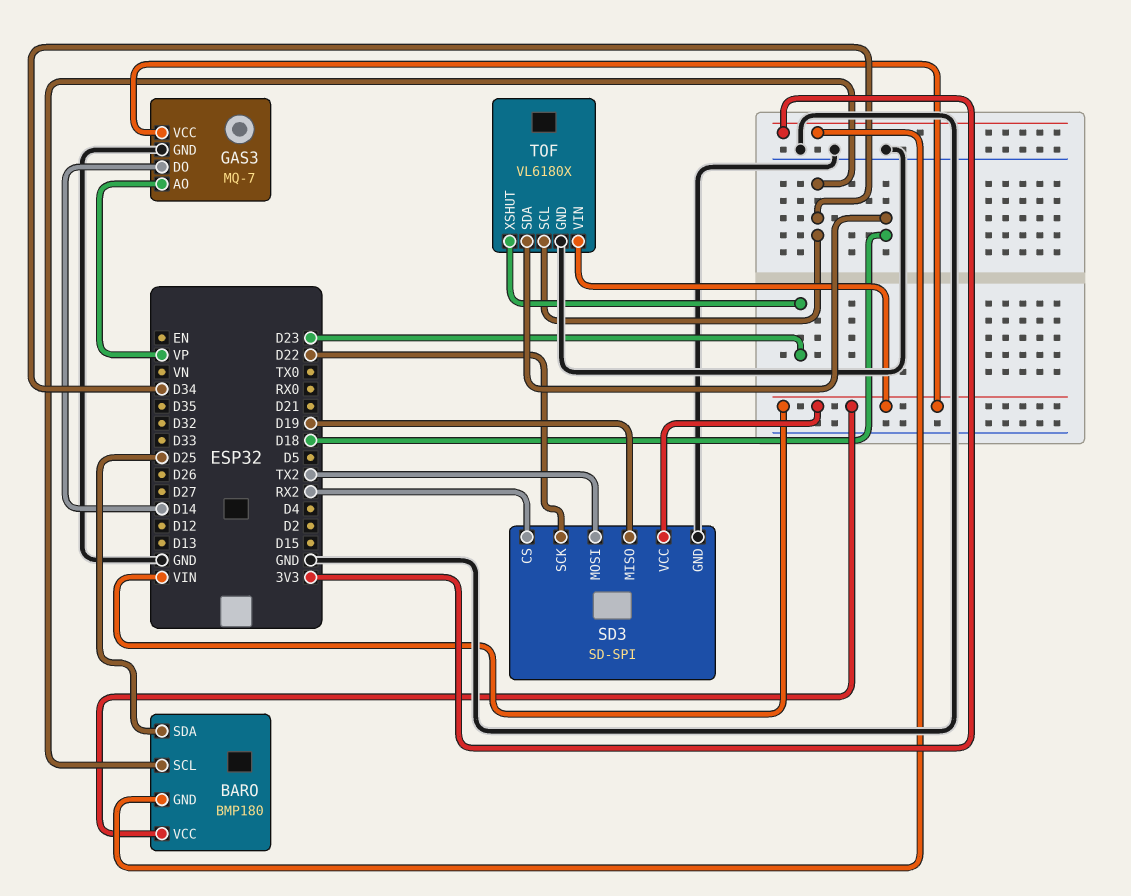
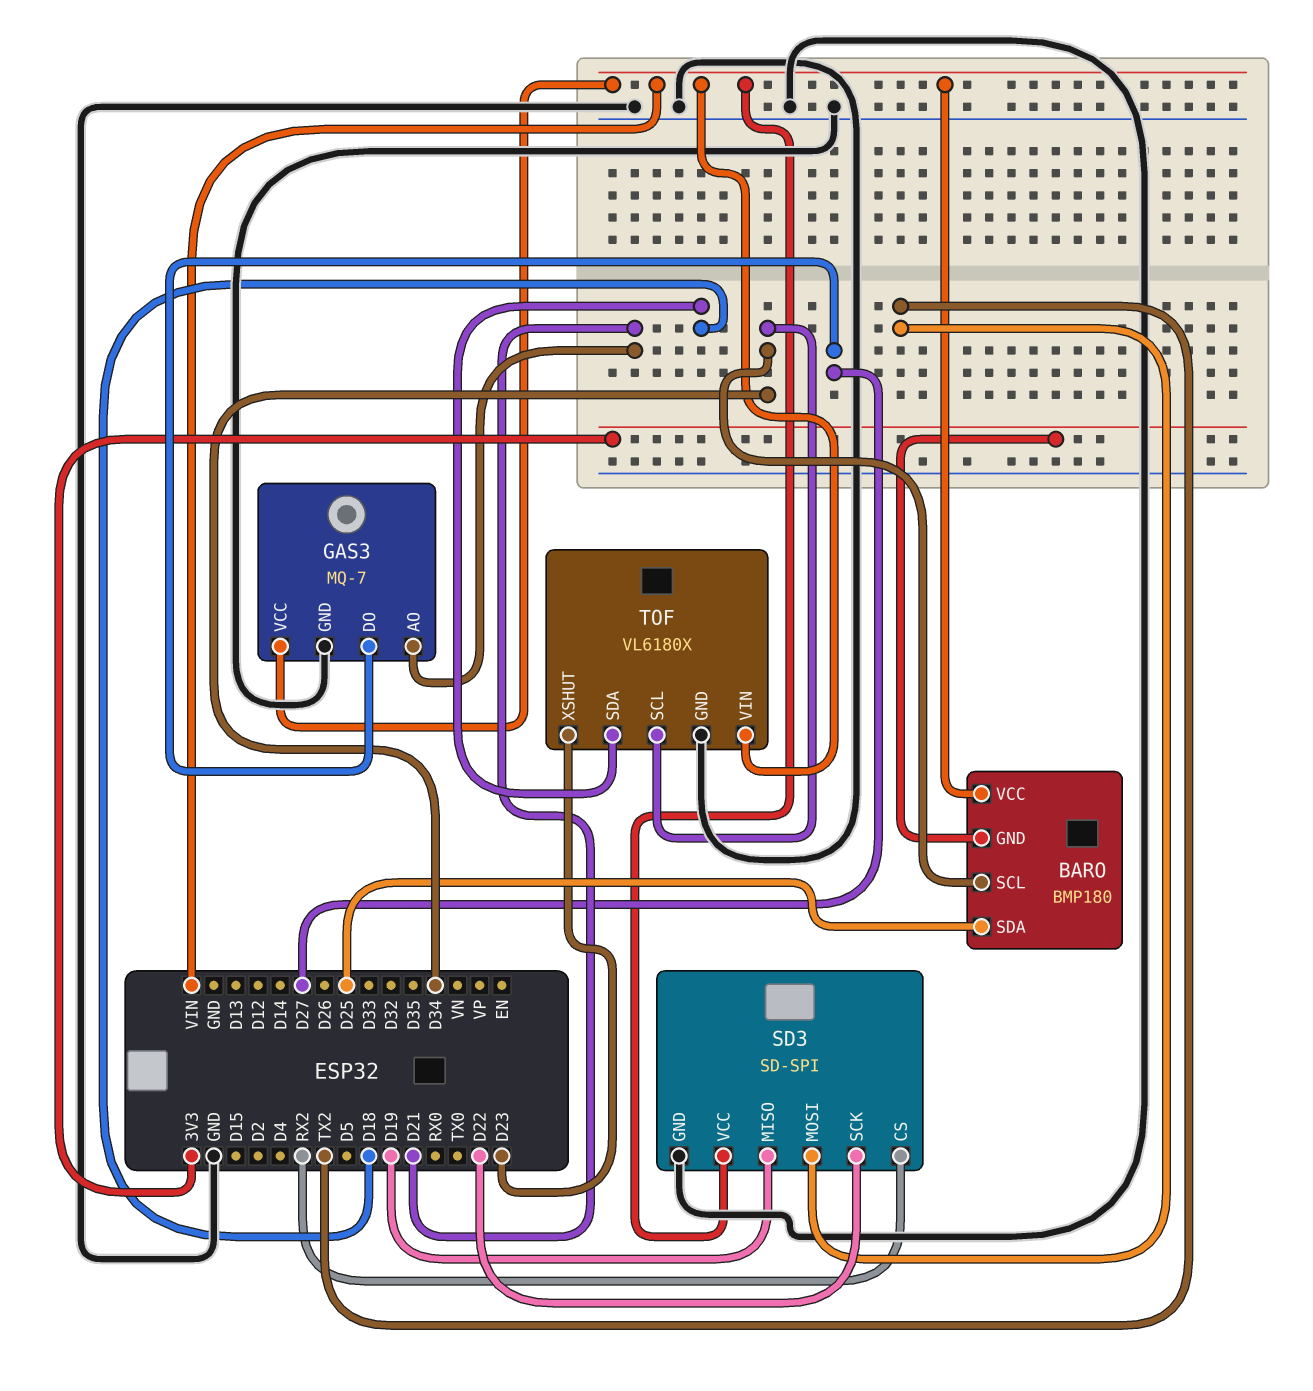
GAS3 pin AO: VP -> D21
GAS3 pin DO: D14 -> D27

